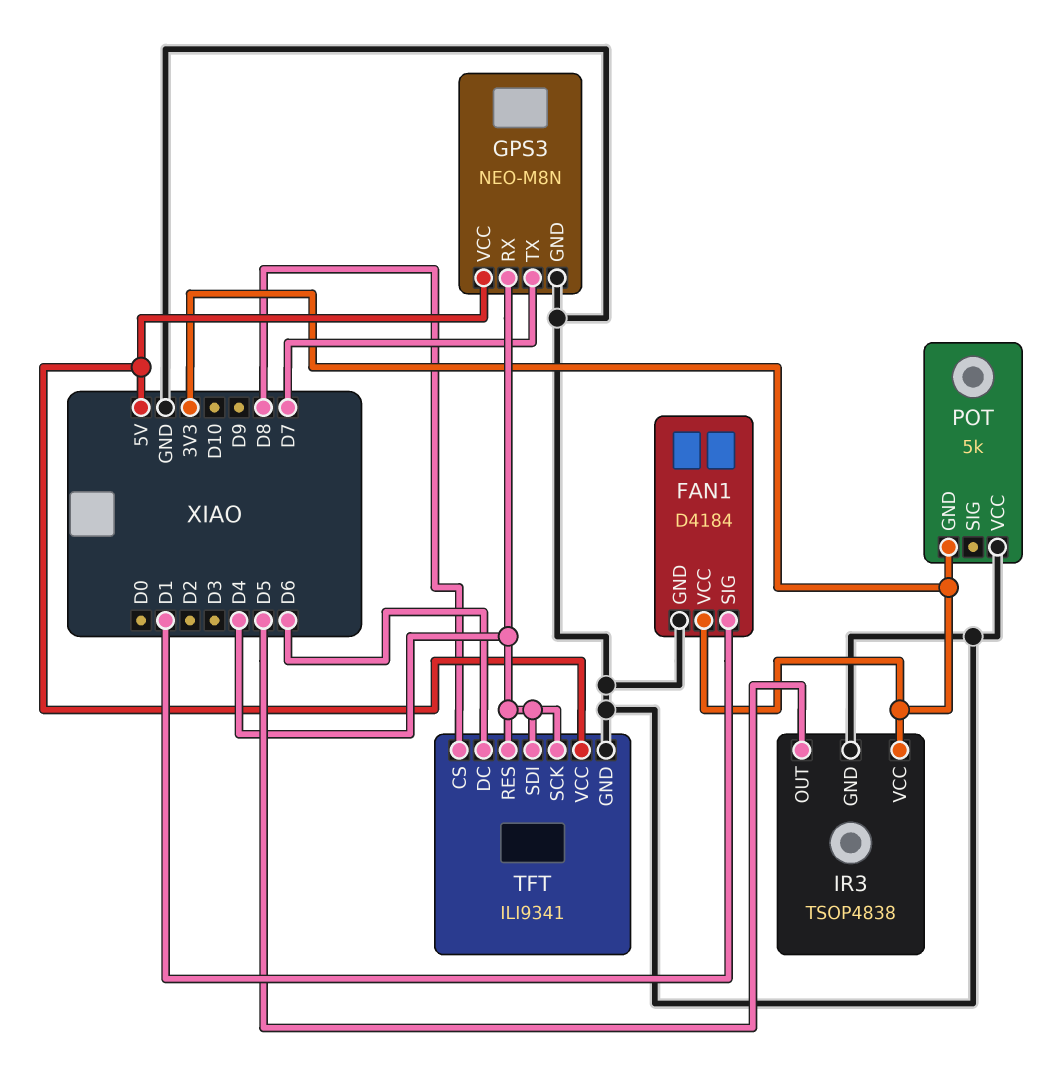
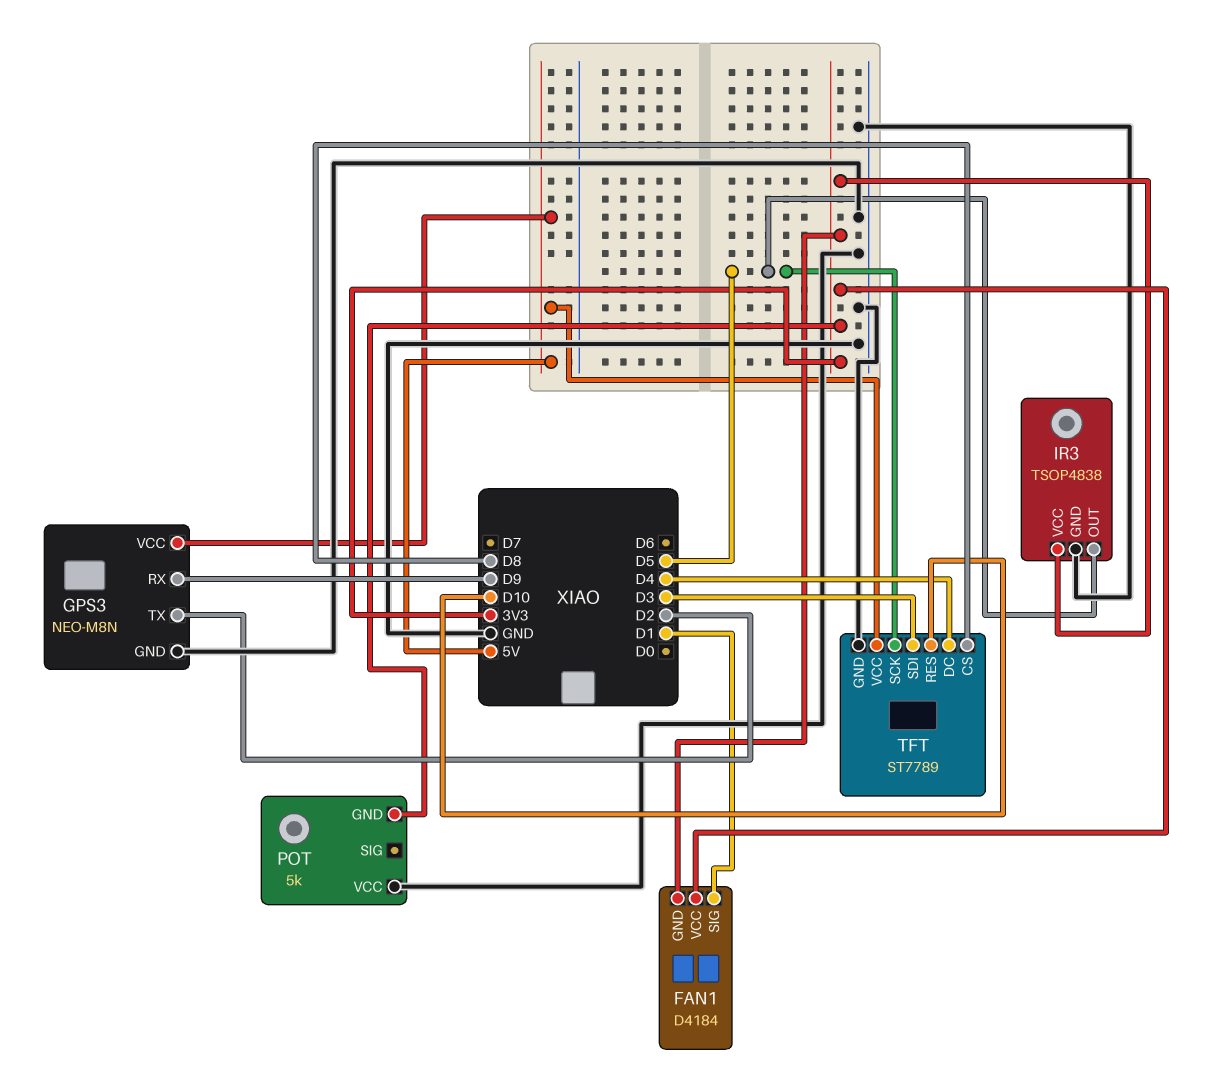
FAN1 pin GND: GND -> 3V3
GPS3 pin RX: D4 -> D9
GPS3 pin TX: D7 -> D2
TFT: ILI9341 -> ST7789
TFT pin DC: D6 -> D4
TFT pin RES: D4 -> D10
TFT pin SCK: D4 -> D5
TFT pin SDI: D4 -> D3

